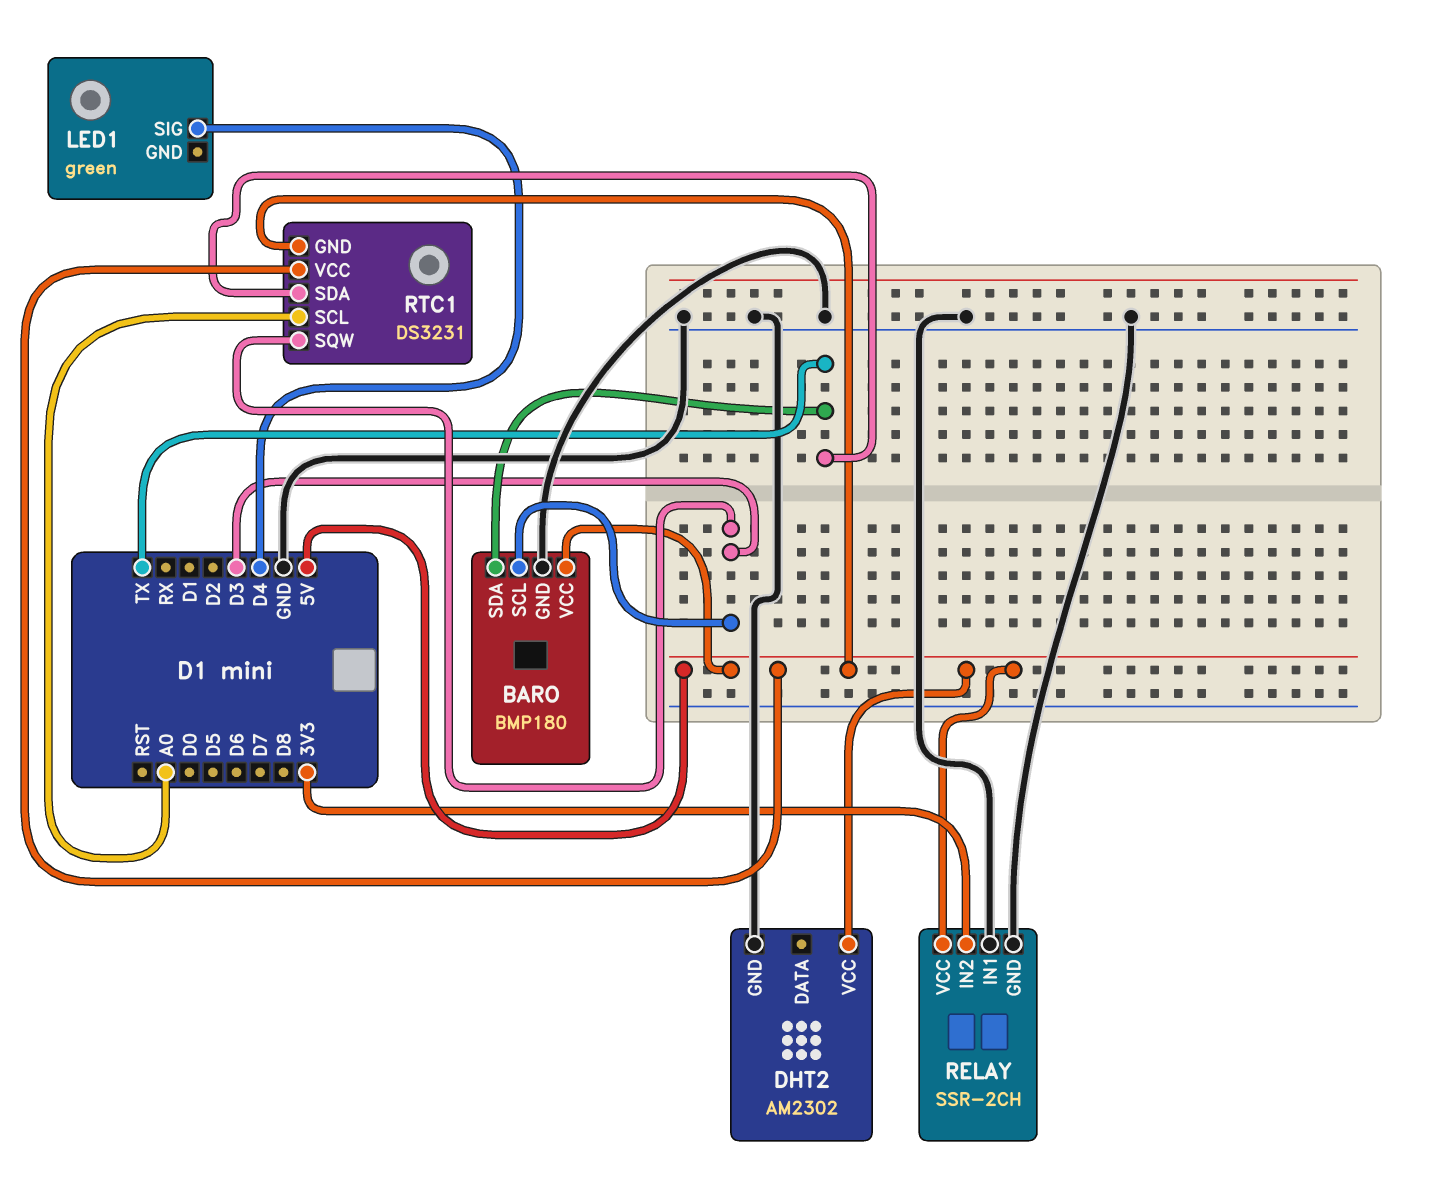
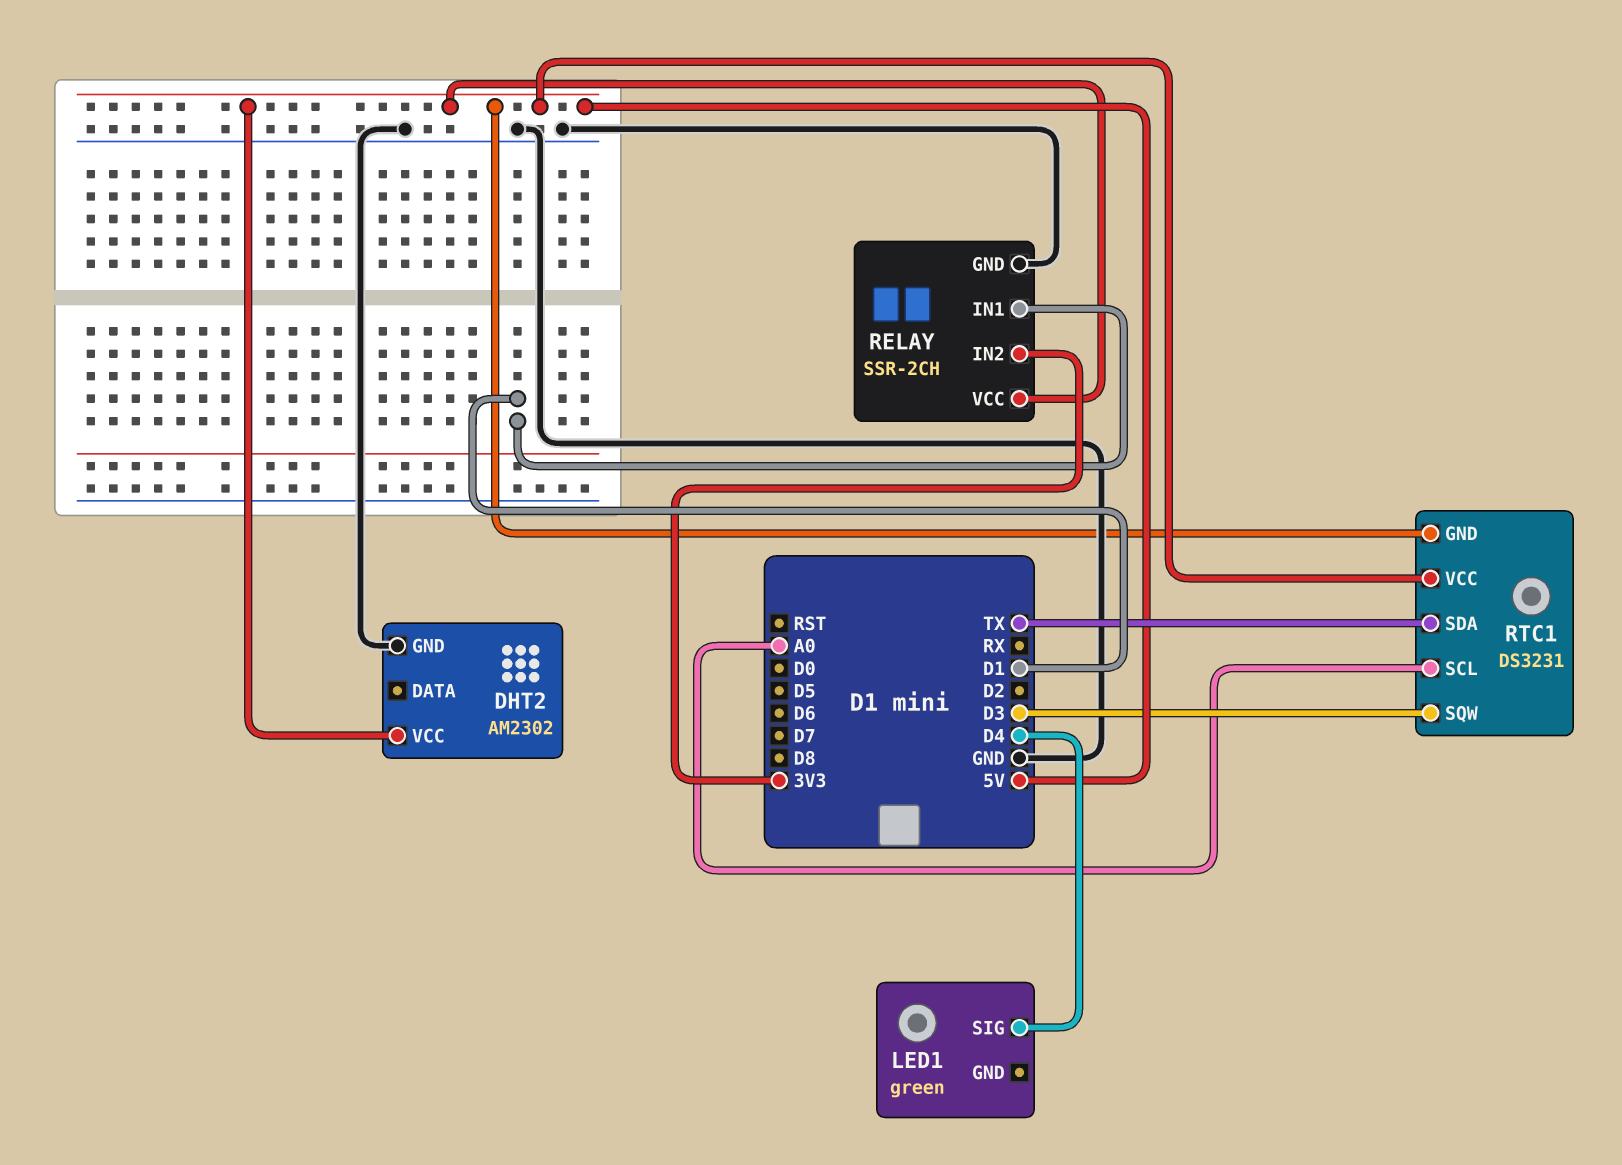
BARO: BMP180 -> none
BARO pin GND: GND -> none
BARO pin SCL: D3 -> none
BARO pin SDA: TX -> none
BARO pin VCC: 5V -> none
RELAY pin IN1: GND -> D1

